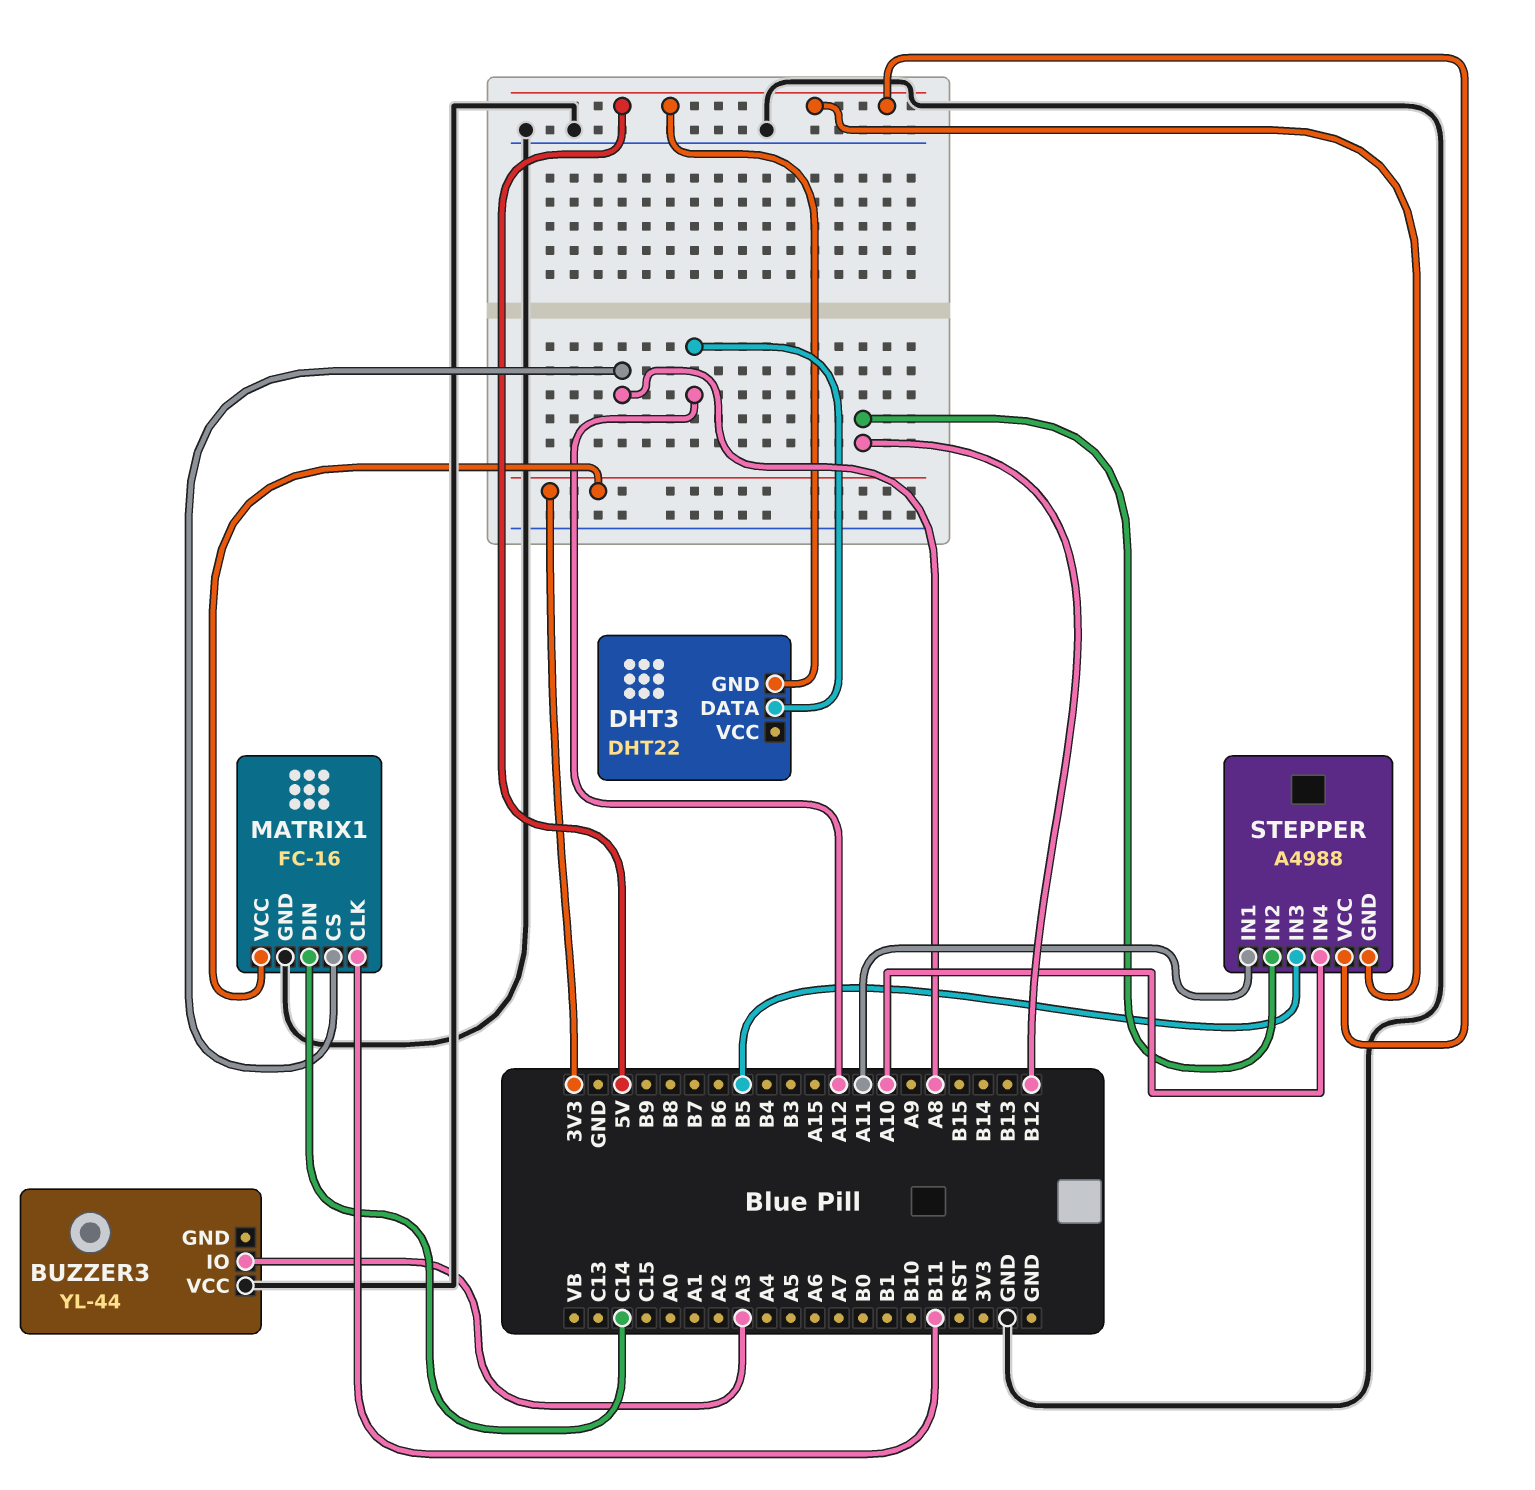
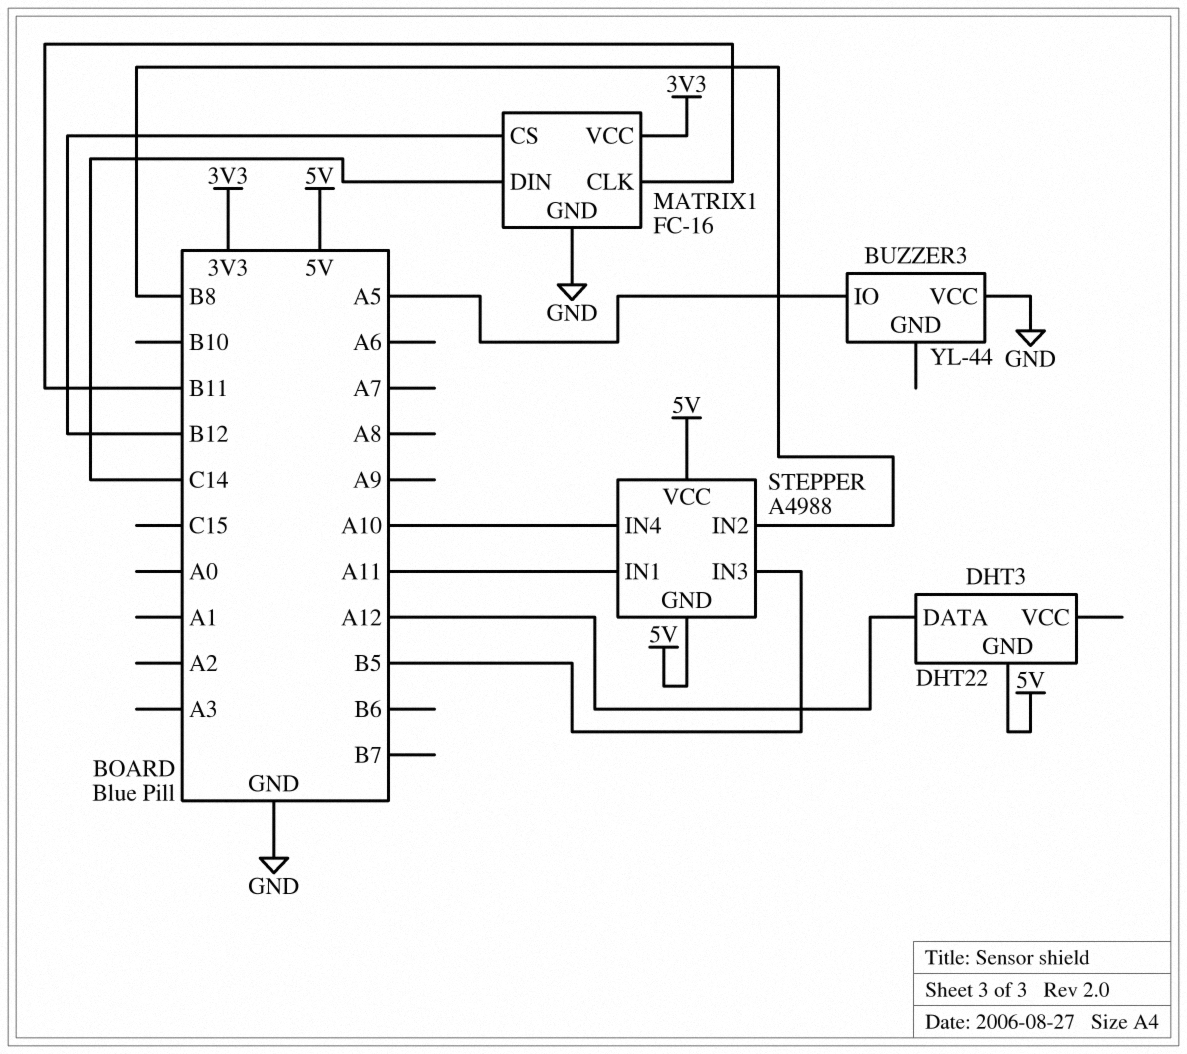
BUZZER3 pin IO: A3 -> A5
MATRIX1 pin CS: A8 -> B12
STEPPER pin IN2: B12 -> B8

